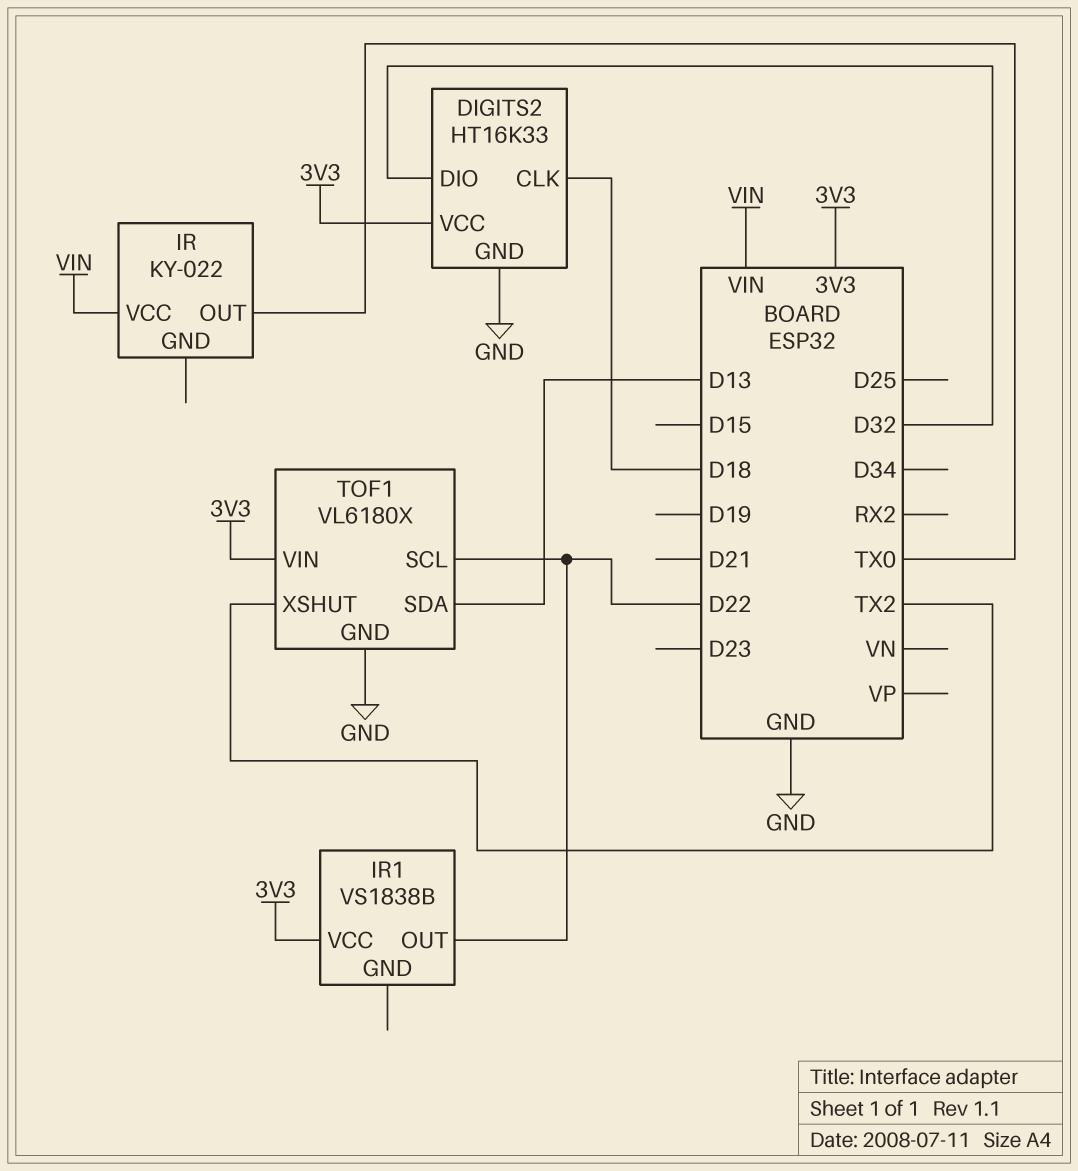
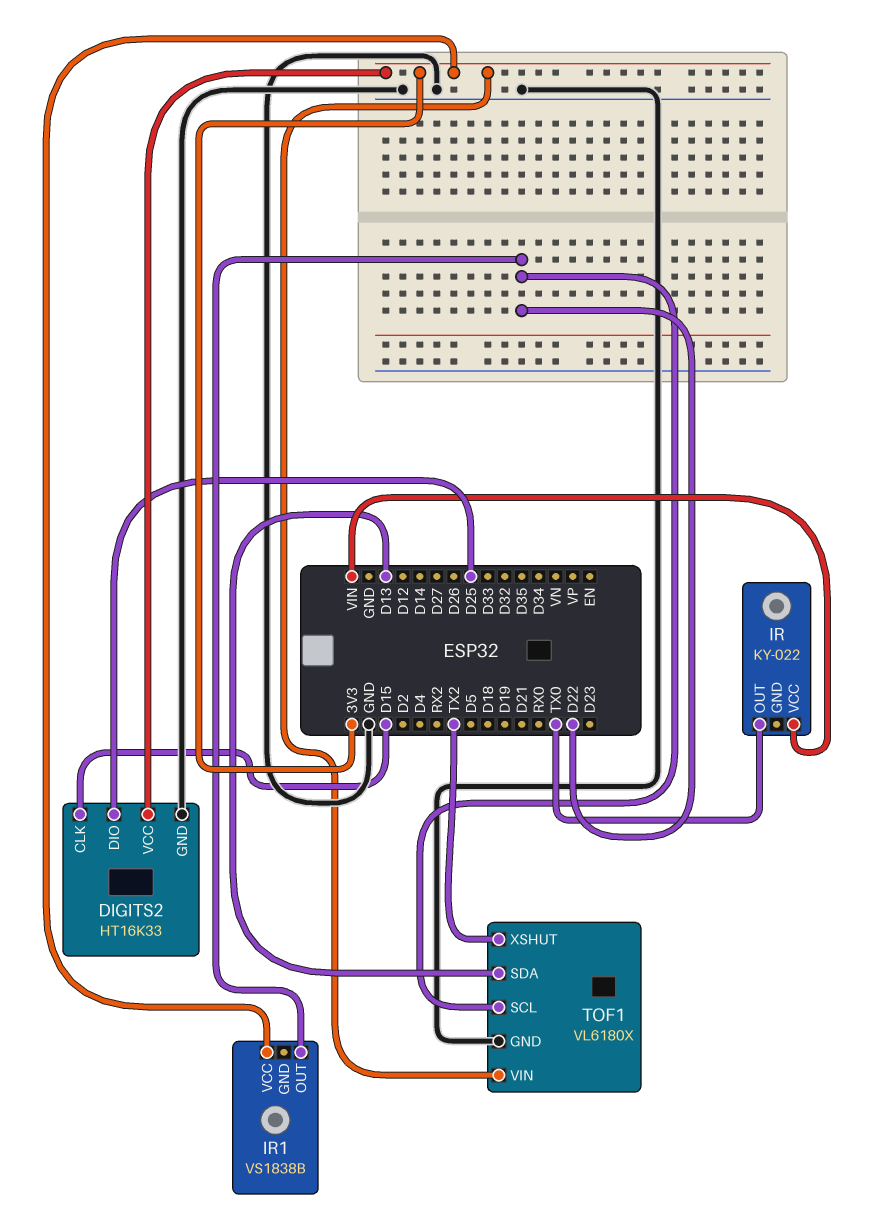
DIGITS2 pin CLK: D18 -> D15
DIGITS2 pin DIO: D32 -> D25

